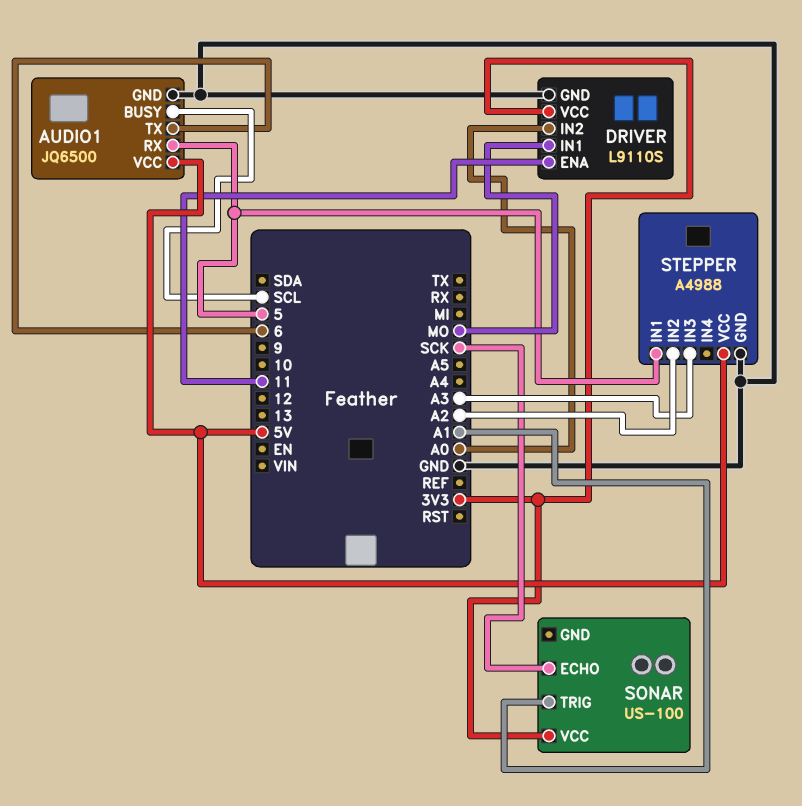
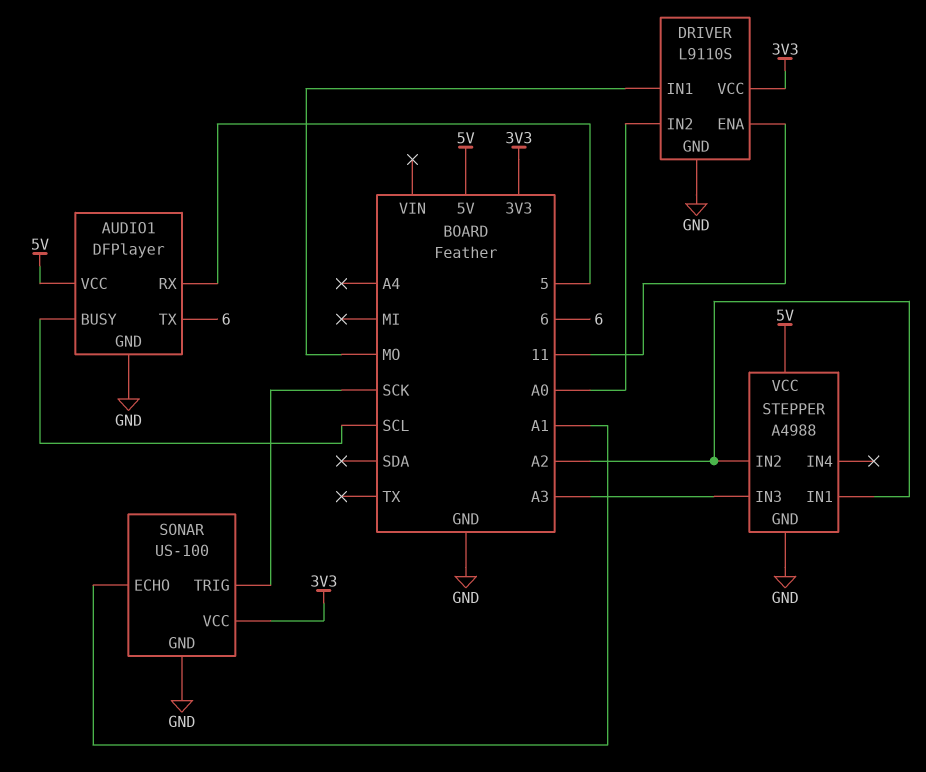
AUDIO1: JQ6500 -> DFPlayer
SONAR pin ECHO: SCK -> A1
SONAR pin GND: none -> GND
SONAR pin TRIG: A1 -> SCK
STEPPER pin IN1: 5 -> A2

